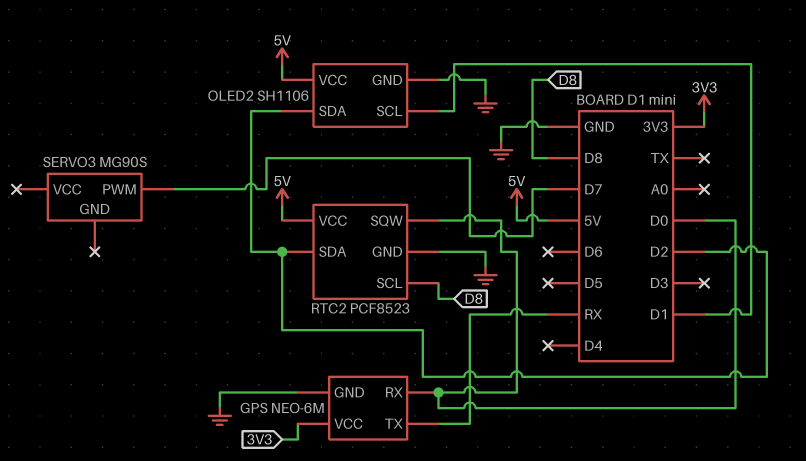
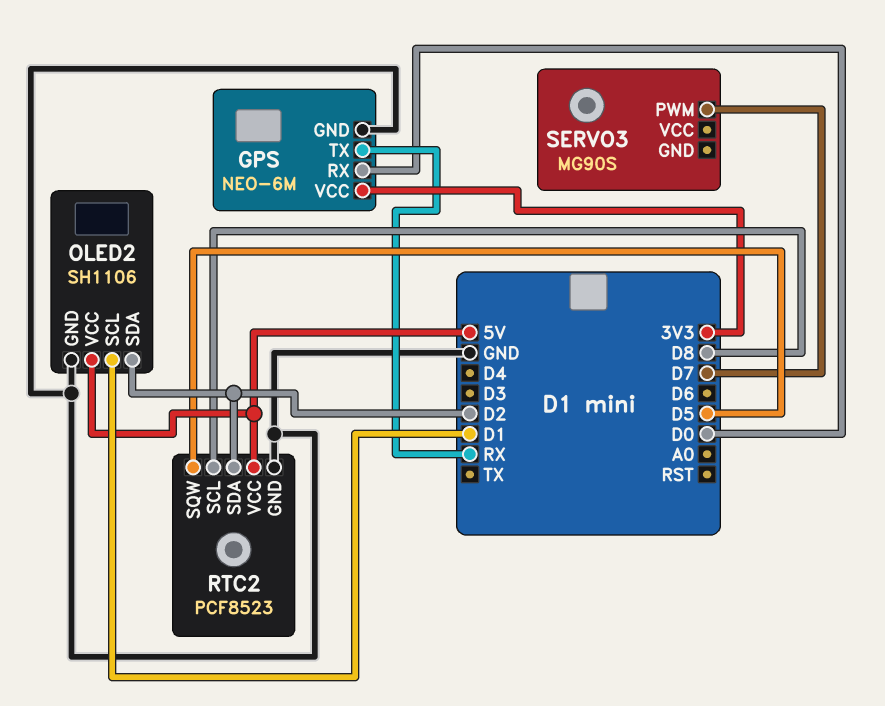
RTC2 pin SQW: D0 -> D5

